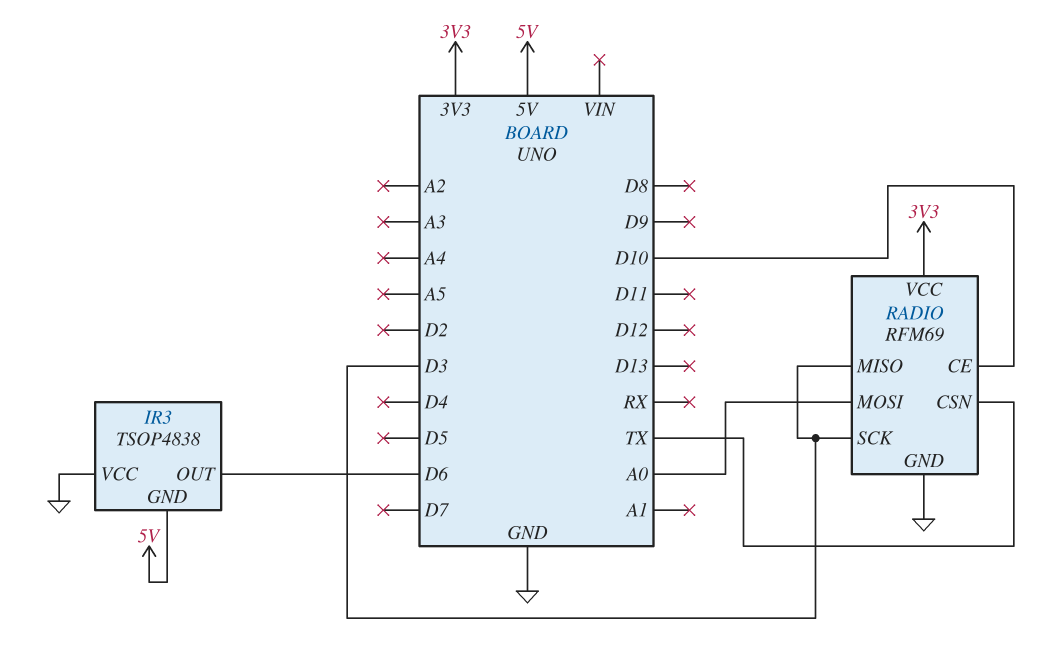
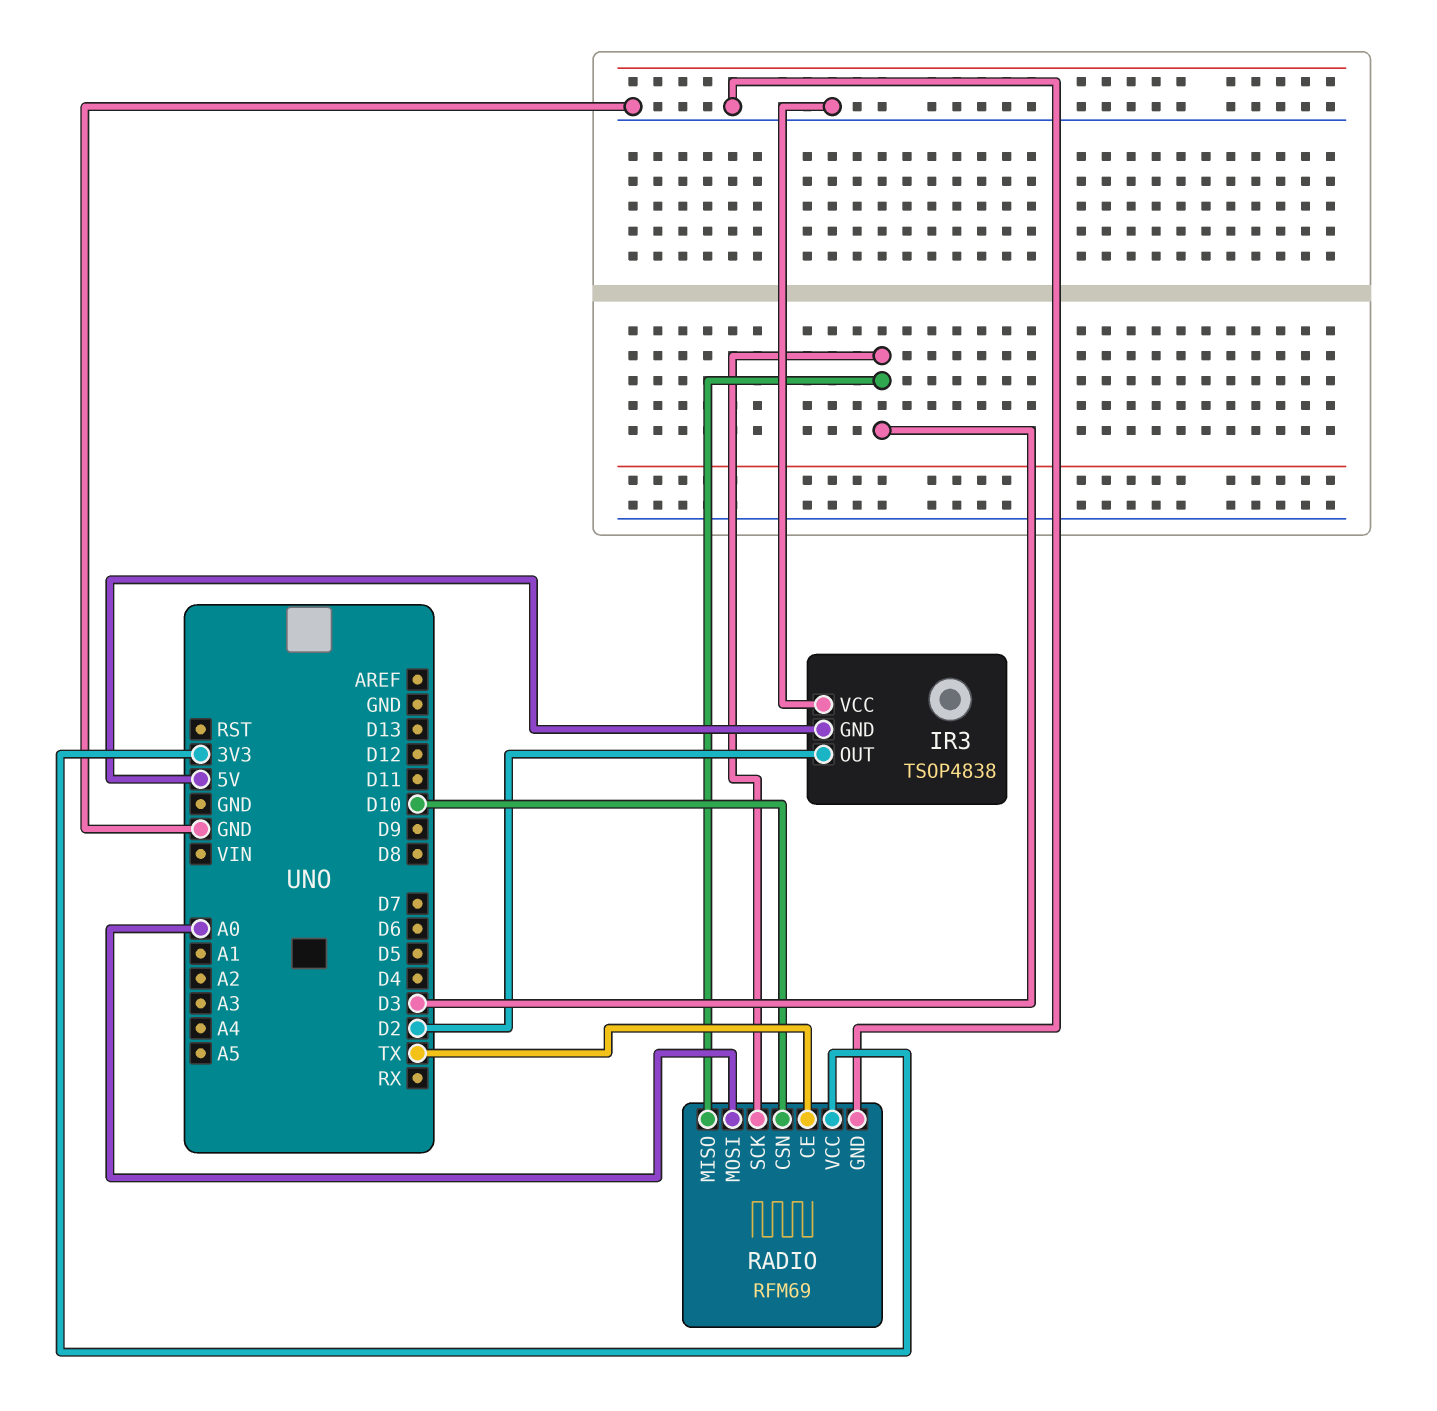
IR3 pin OUT: D6 -> D2
RADIO pin CE: D10 -> TX
RADIO pin CSN: TX -> D10

